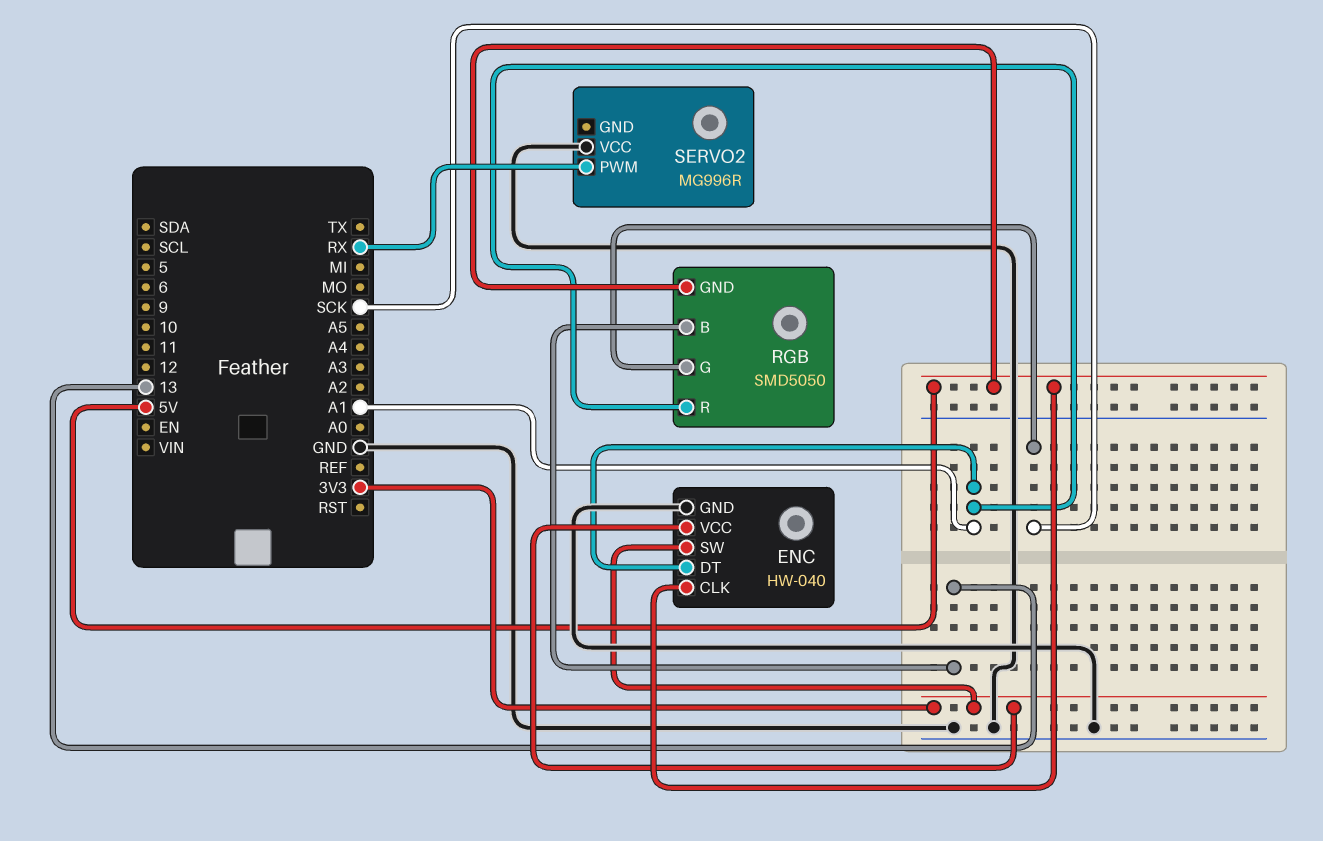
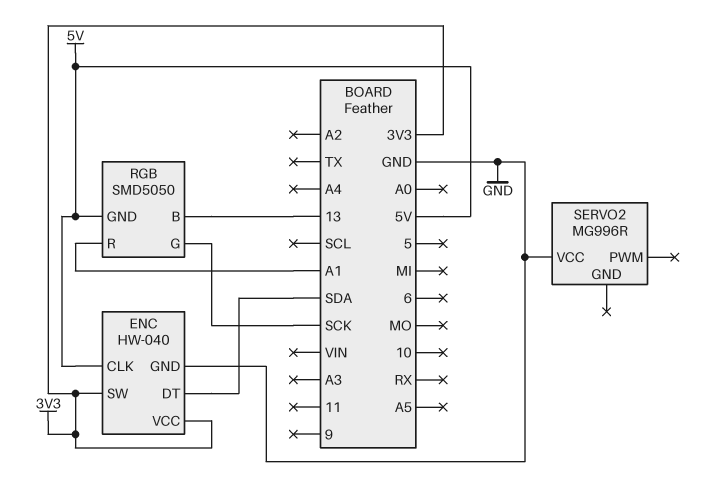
ENC pin DT: A1 -> SDA
SERVO2 pin PWM: RX -> none

